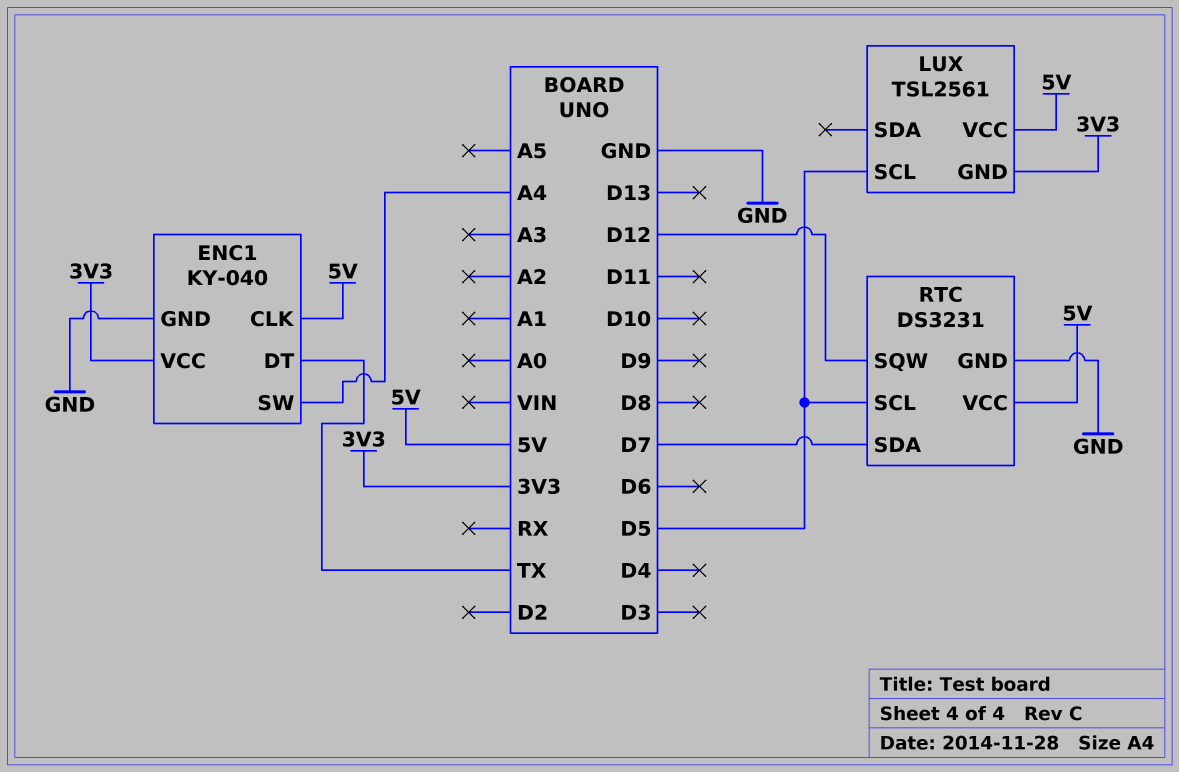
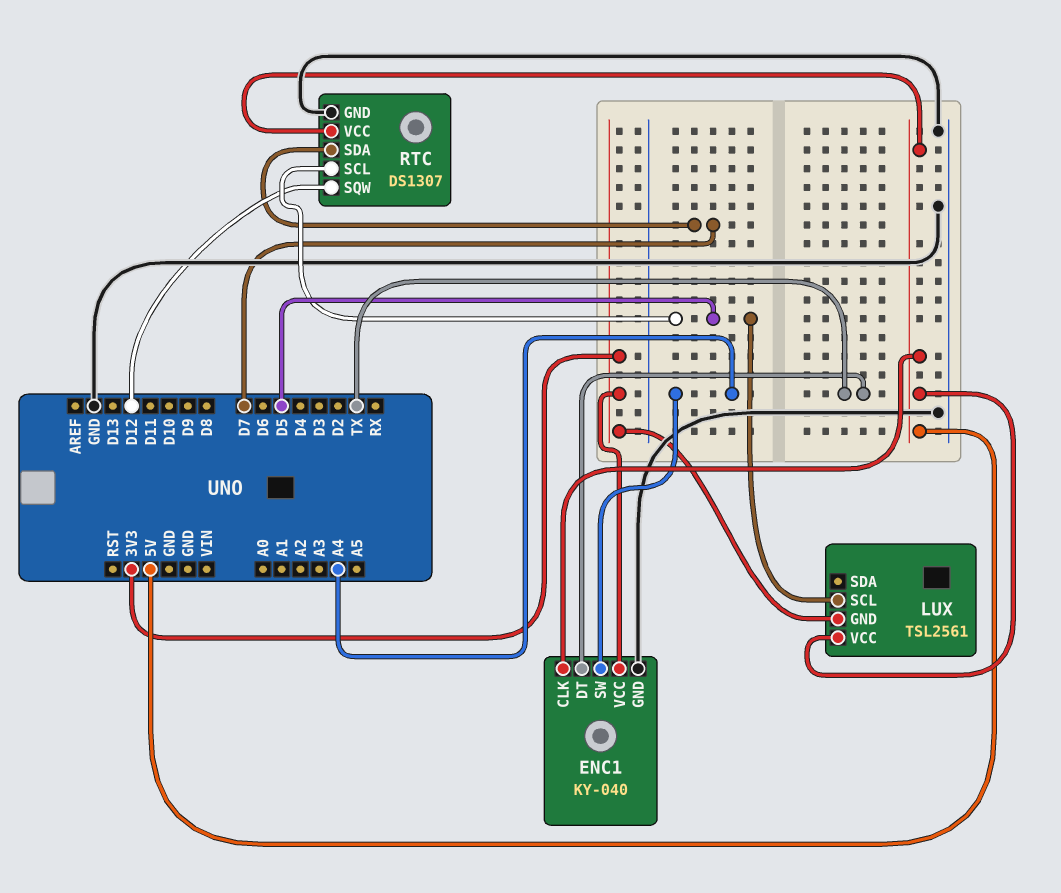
RTC: DS3231 -> DS1307

